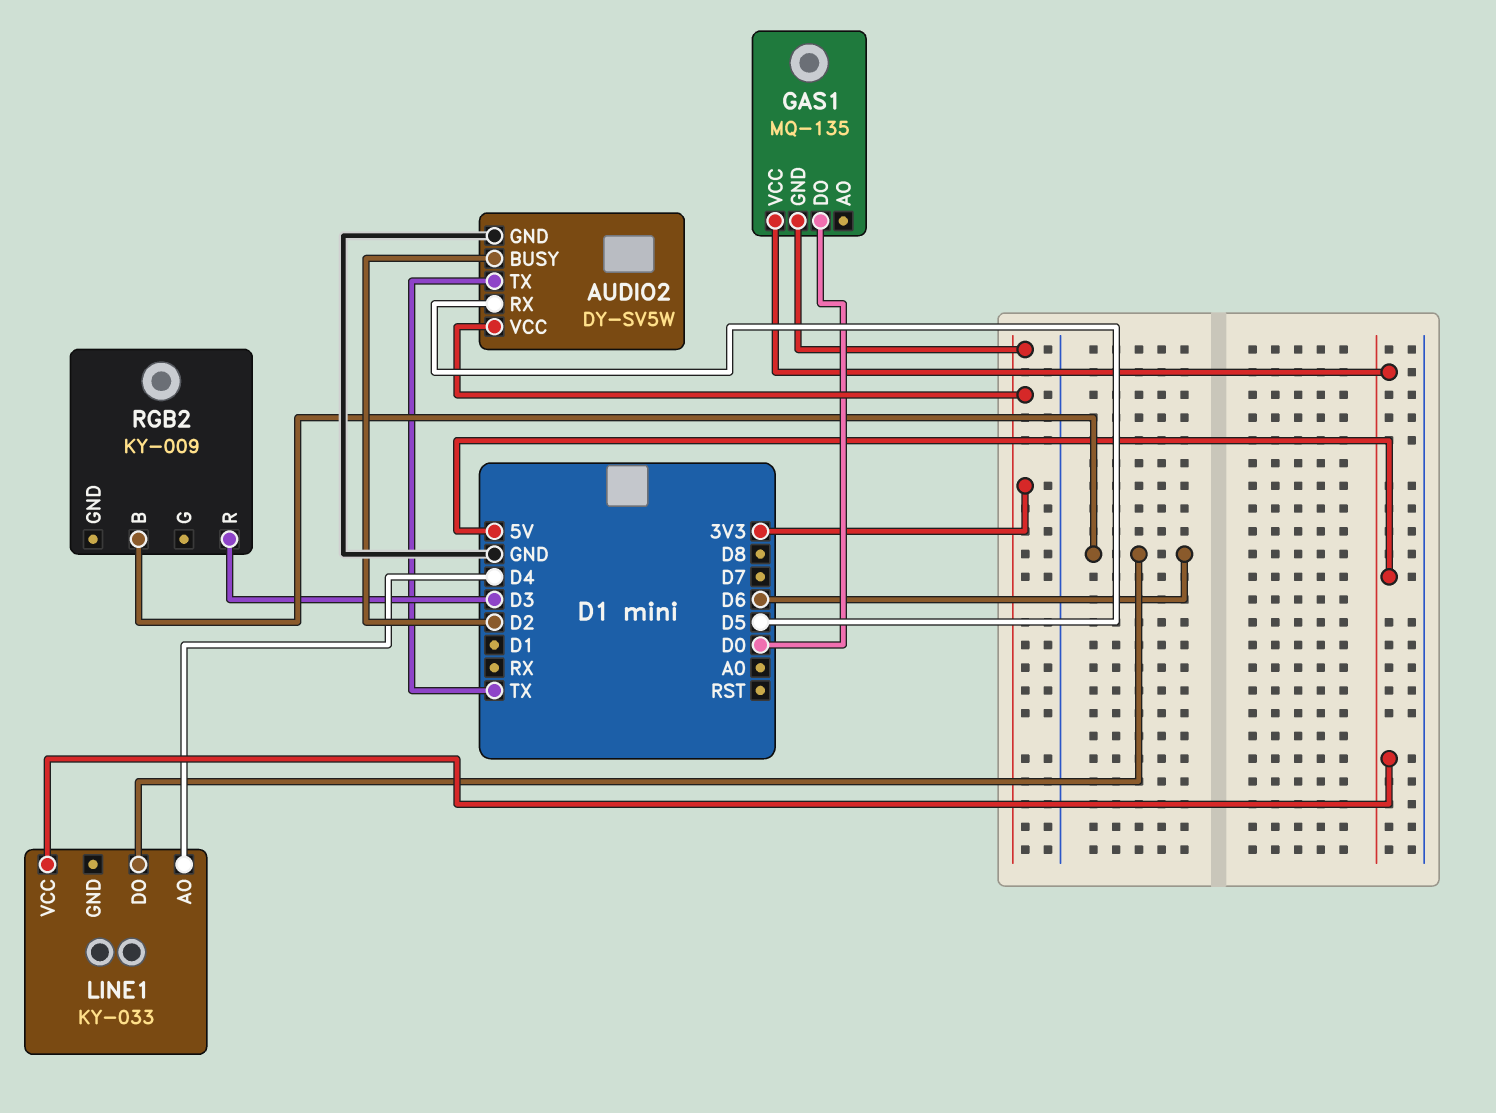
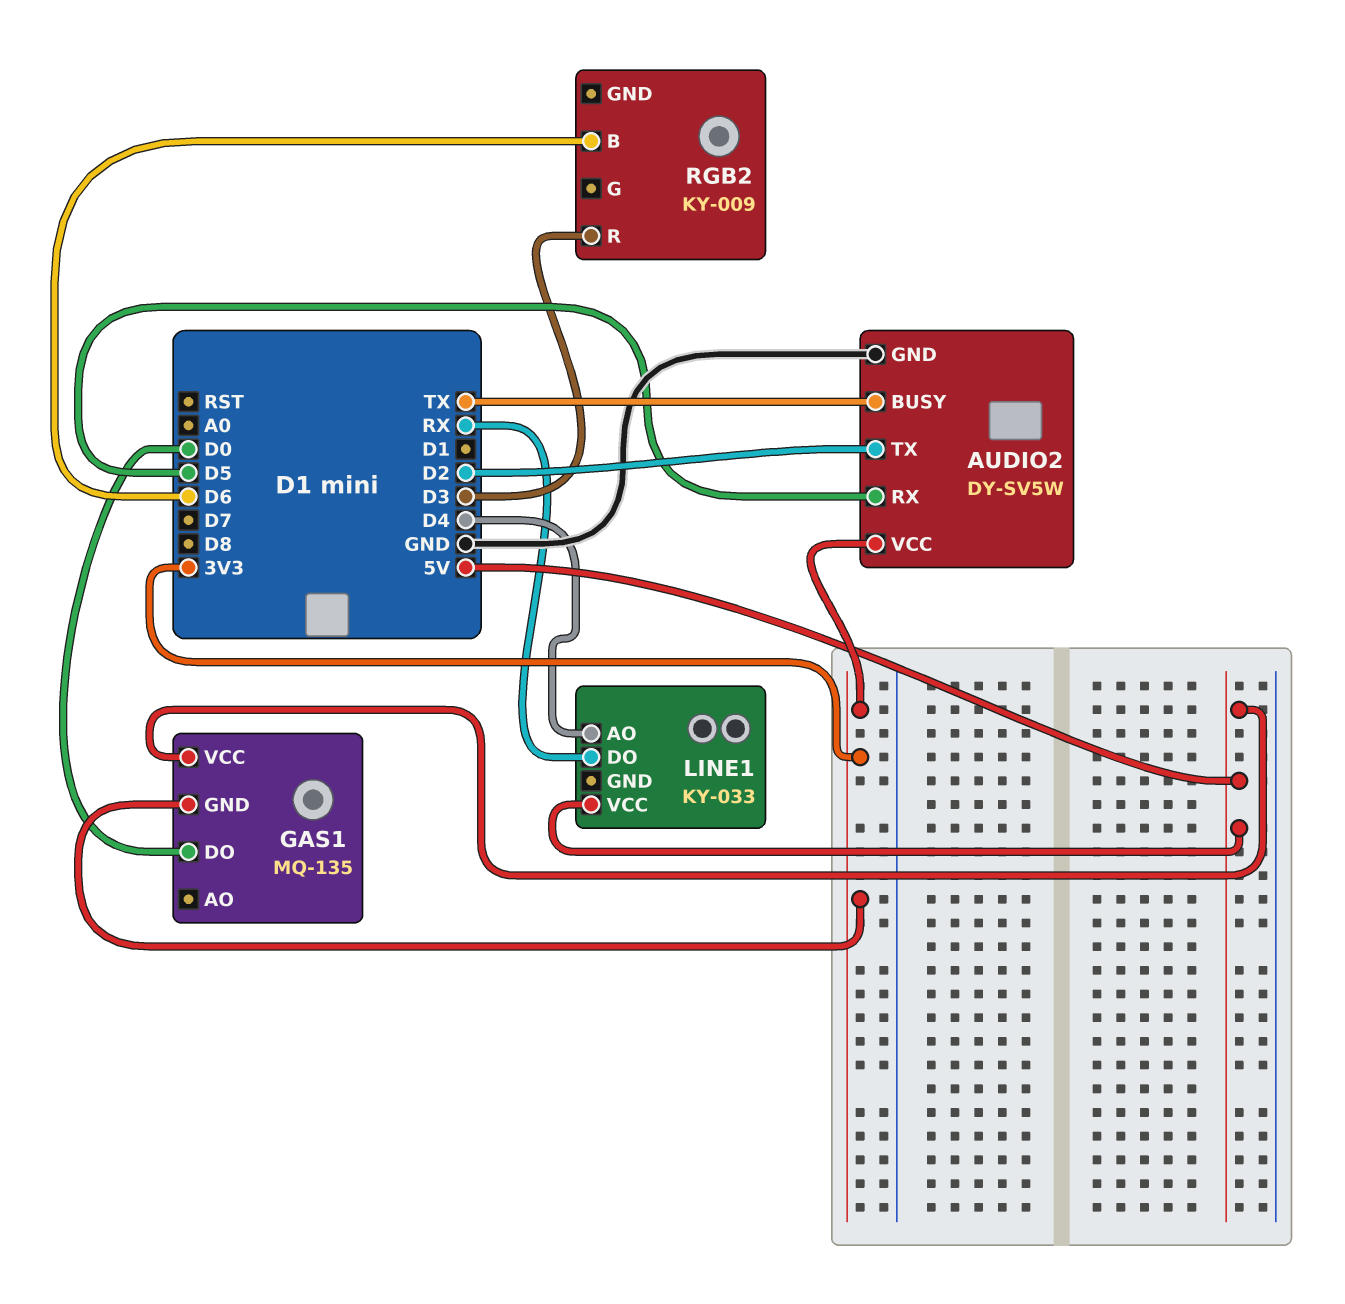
AUDIO2 pin BUSY: D2 -> TX
AUDIO2 pin TX: TX -> D2
LINE1 pin DO: D6 -> RX

